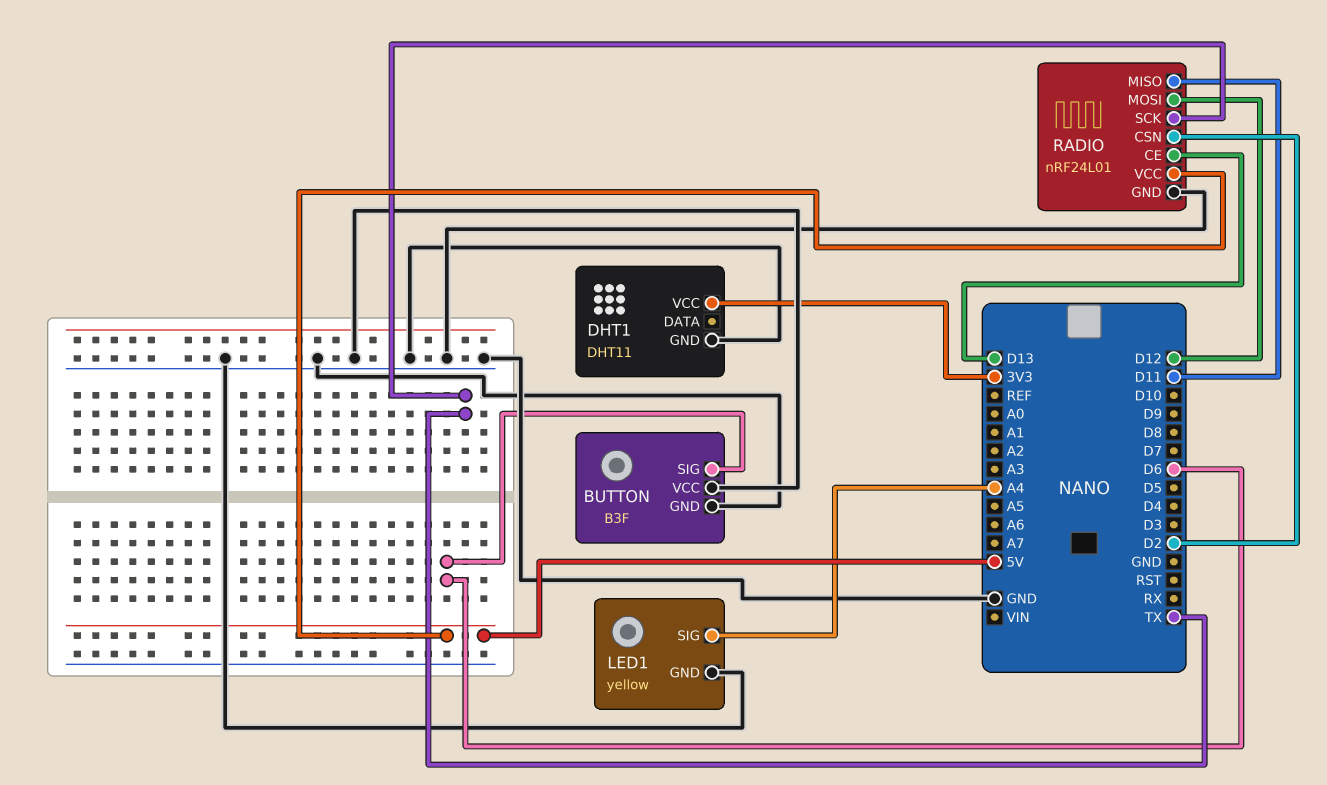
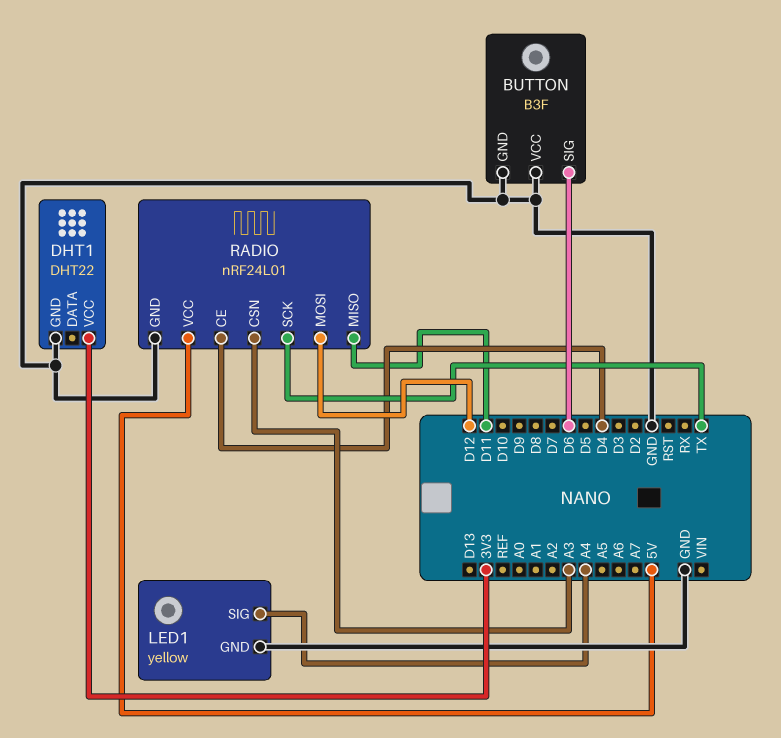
DHT1: DHT11 -> DHT22
RADIO pin CE: D13 -> D4
RADIO pin CSN: D2 -> A3

